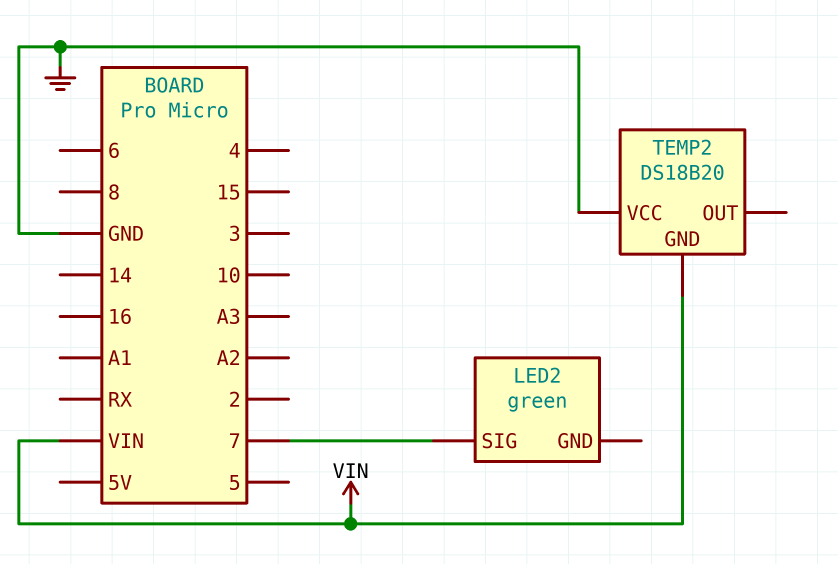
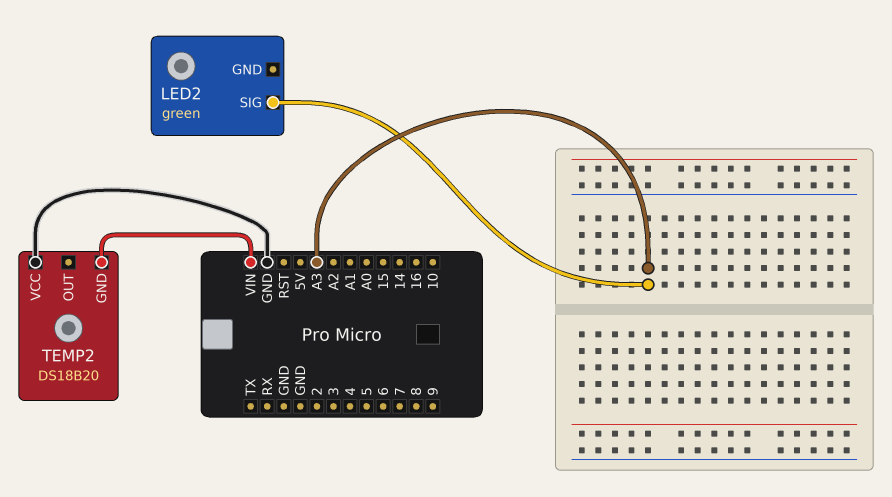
LED2 pin SIG: 7 -> A3

